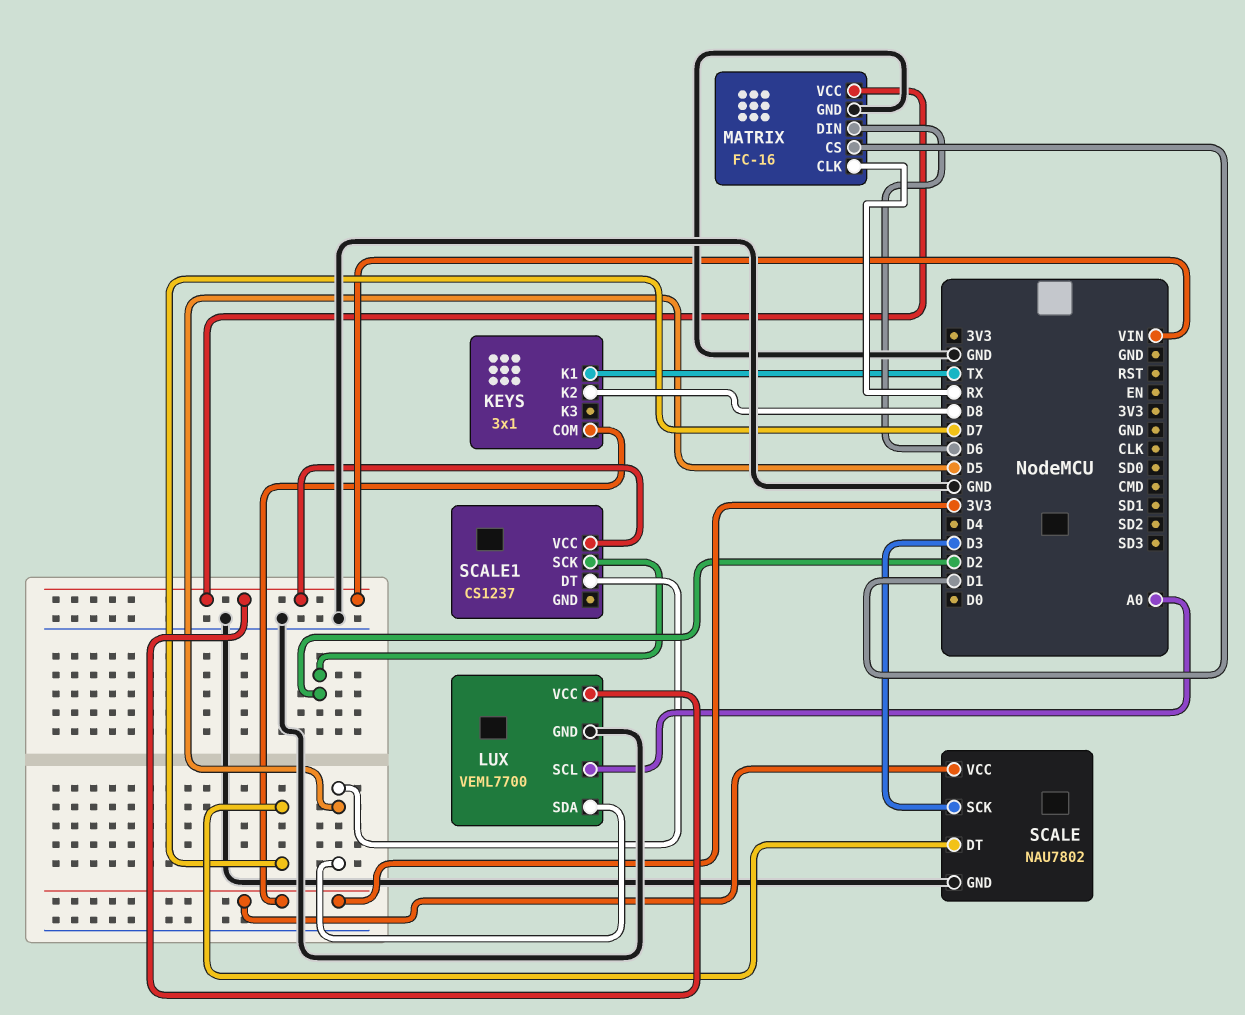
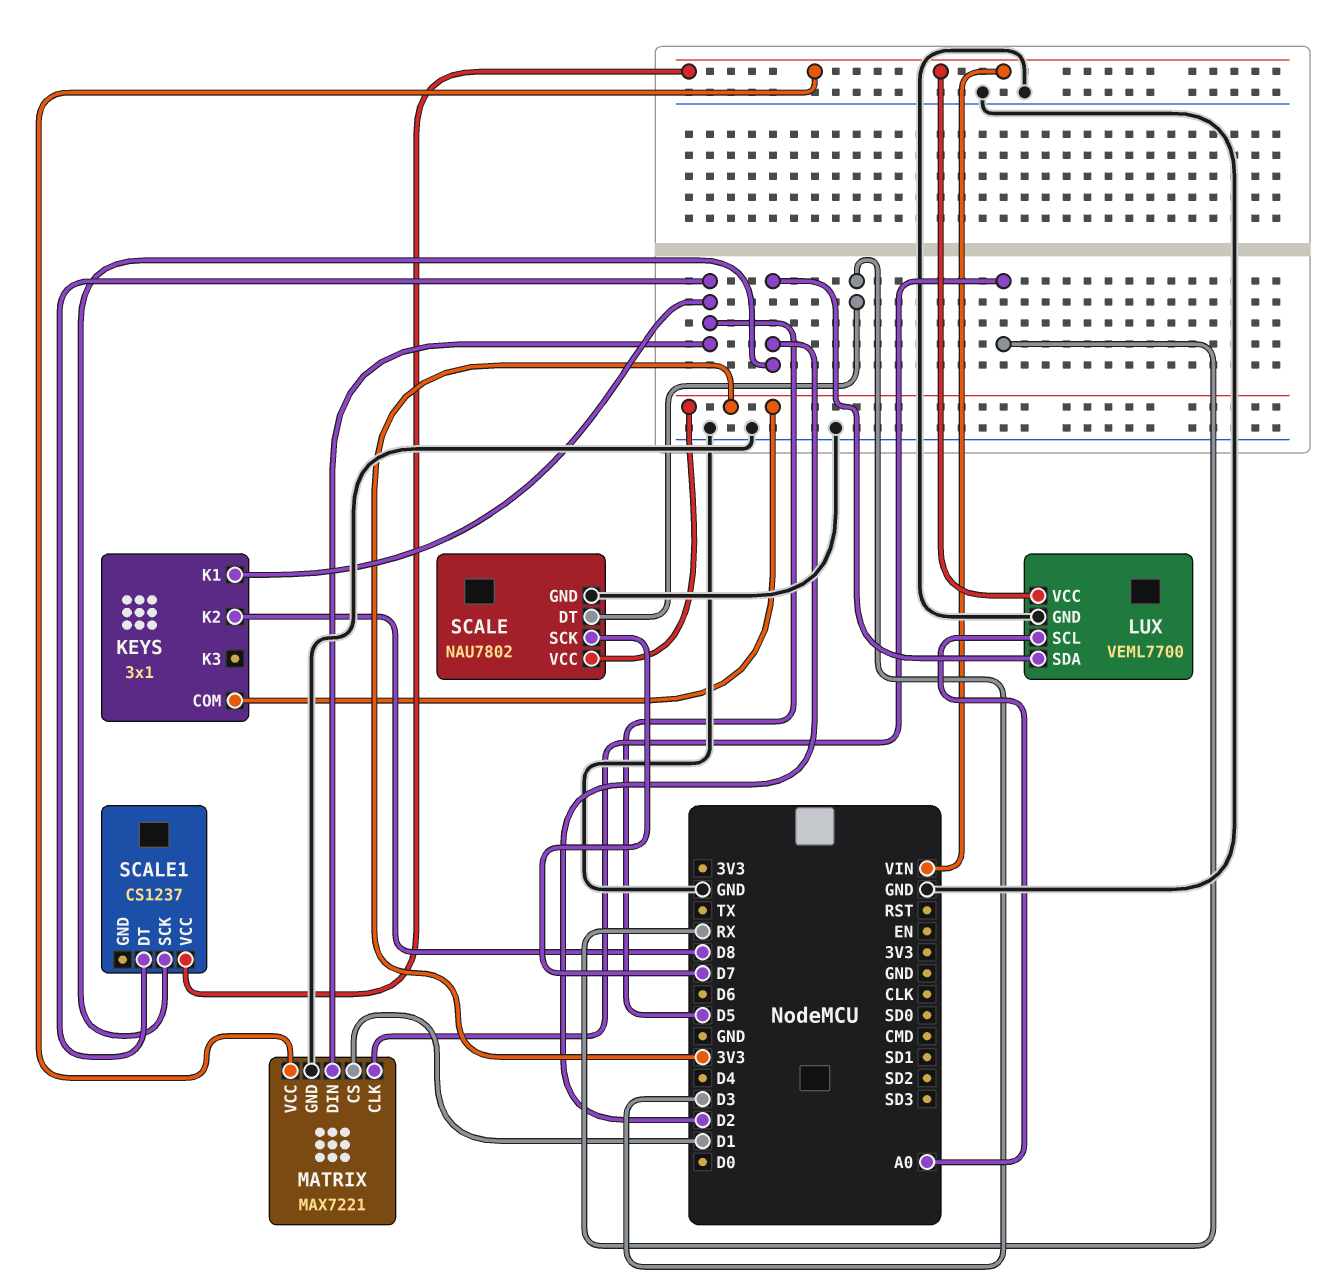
KEYS pin K1: TX -> D5
LUX pin SDA: D5 -> D2
MATRIX: FC-16 -> MAX7221
MATRIX pin DIN: D6 -> D5
SCALE pin DT: D7 -> D3
SCALE pin SCK: D3 -> D7

